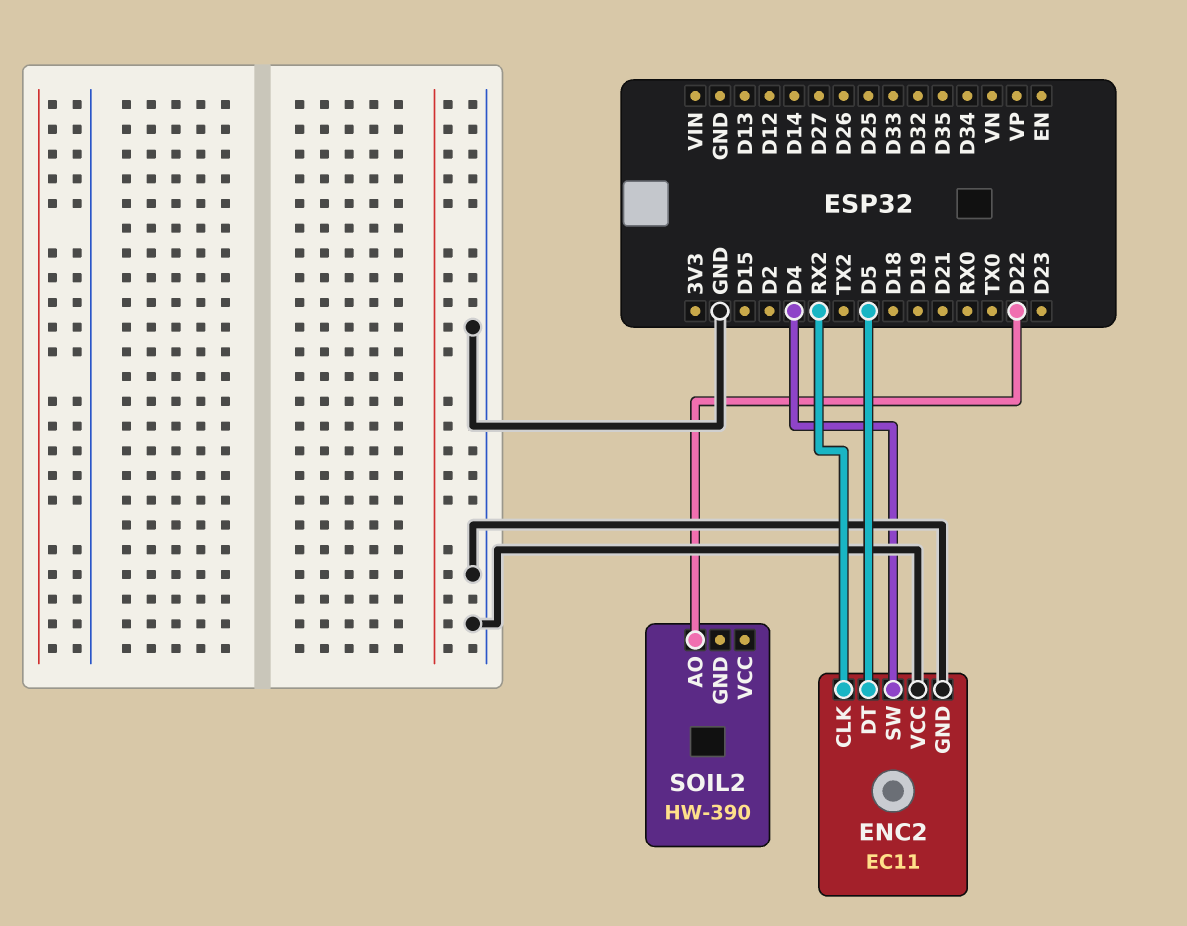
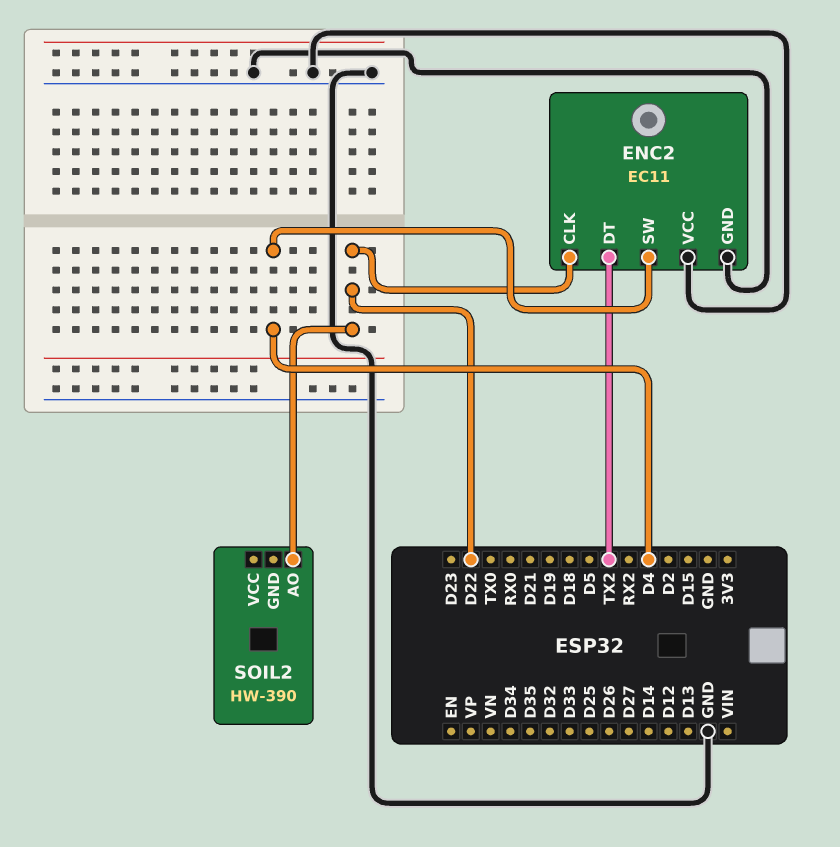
ENC2 pin CLK: RX2 -> D22
ENC2 pin DT: D5 -> TX2

